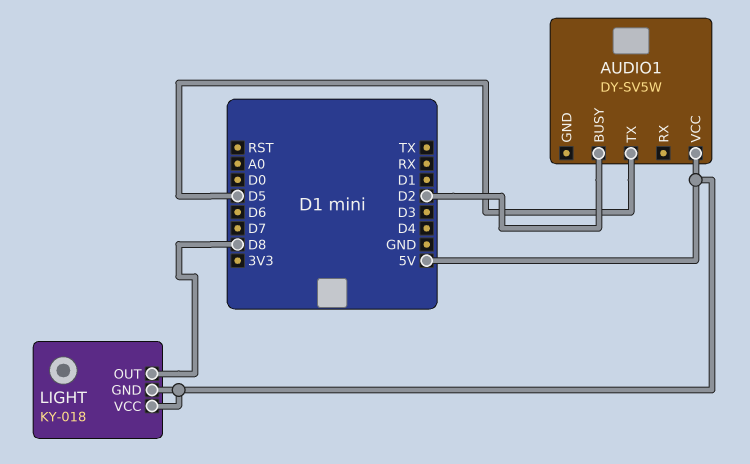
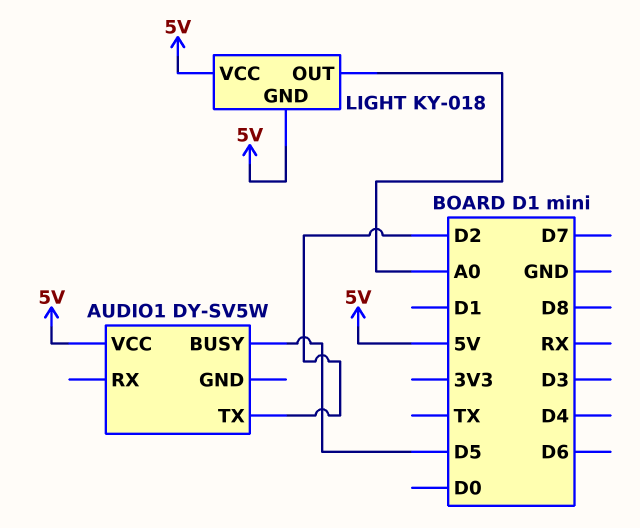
AUDIO1 pin BUSY: D2 -> D5
AUDIO1 pin TX: D5 -> D2
LIGHT pin OUT: D8 -> A0

